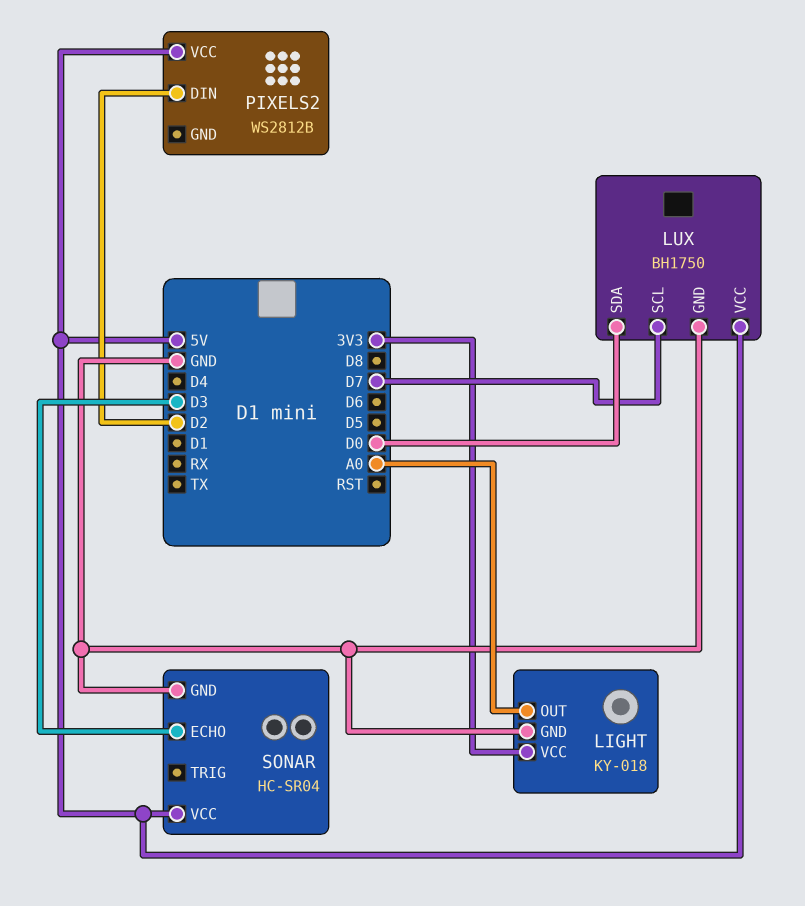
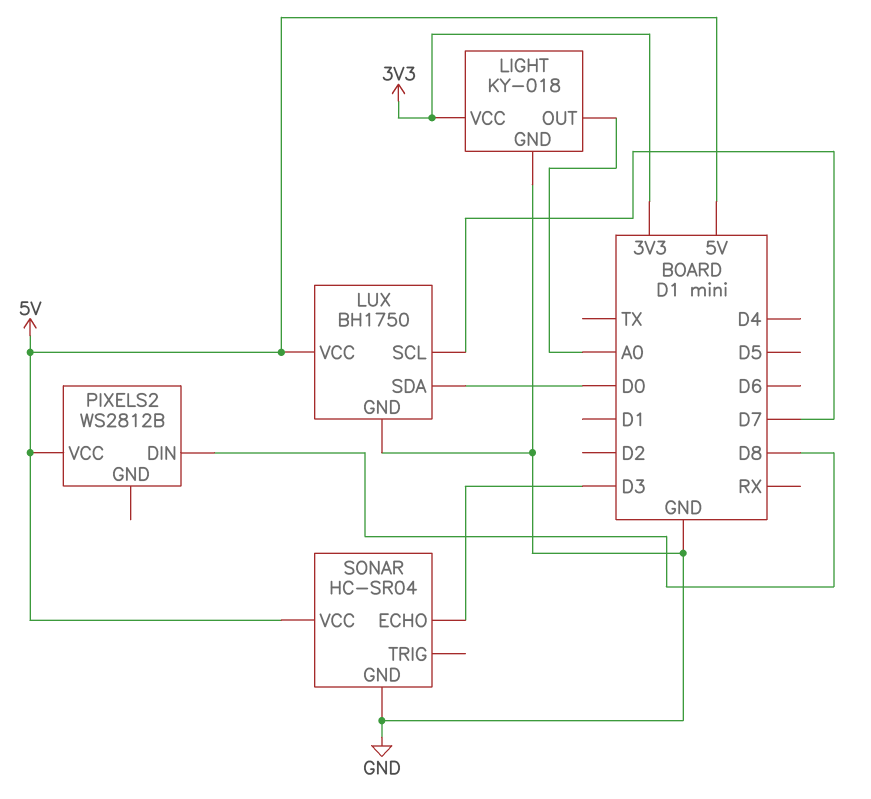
PIXELS2 pin DIN: D2 -> D8

